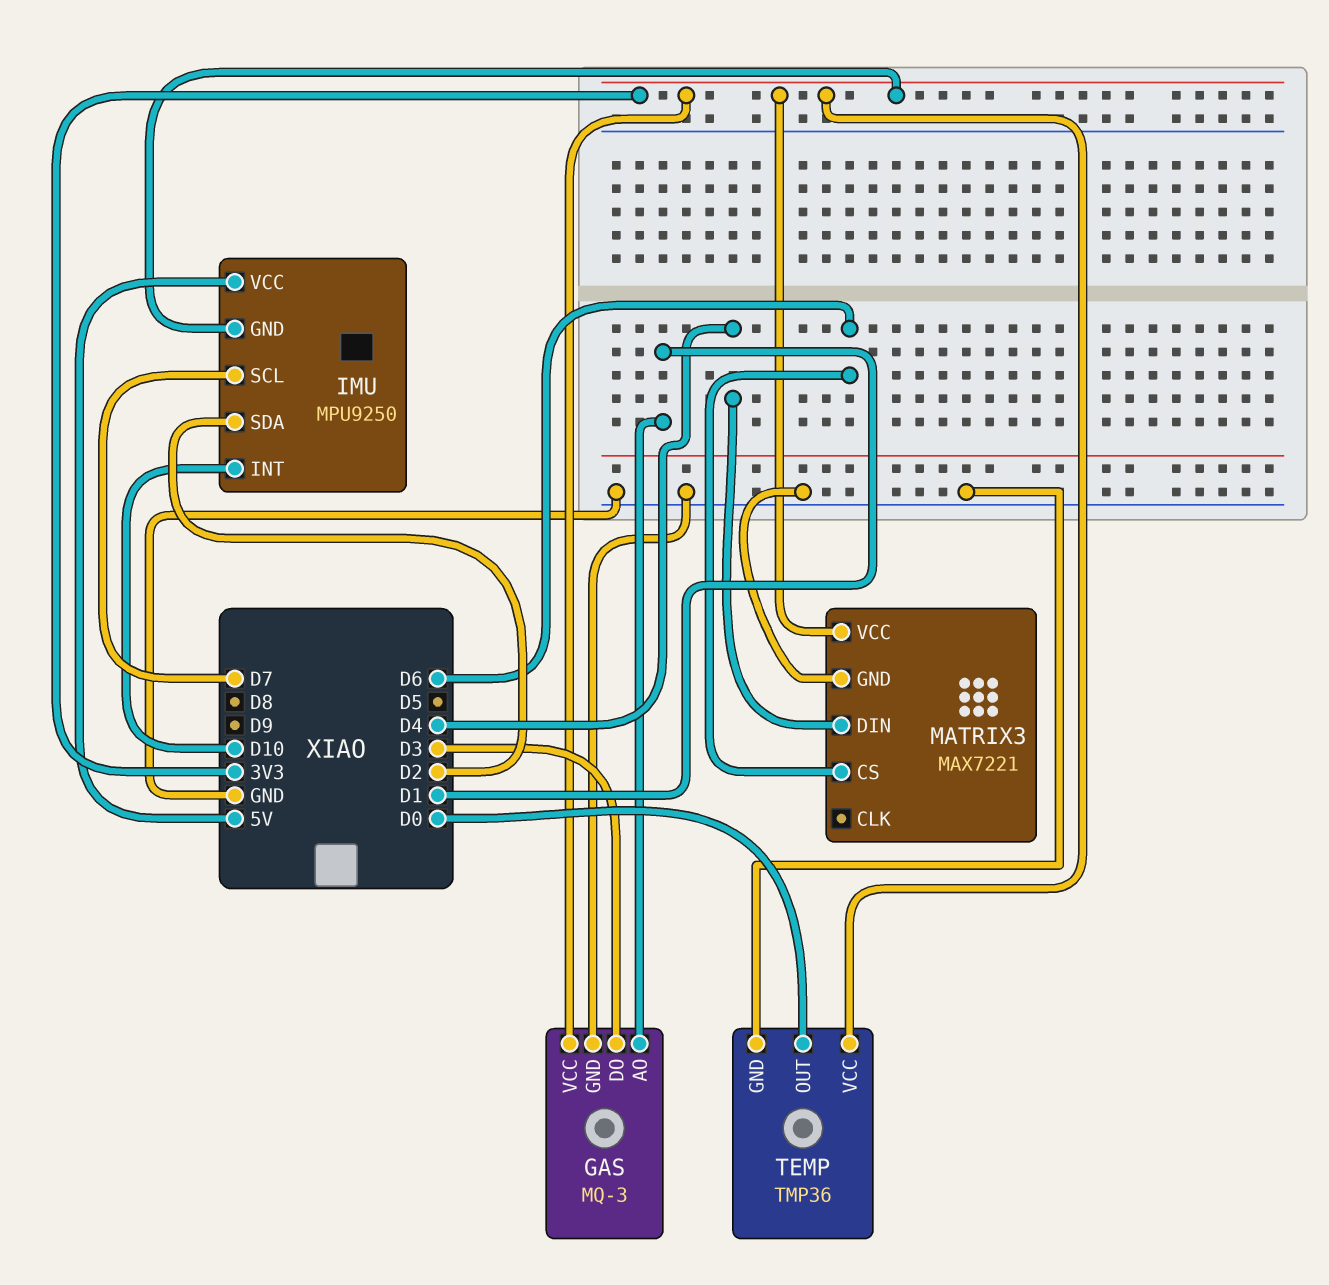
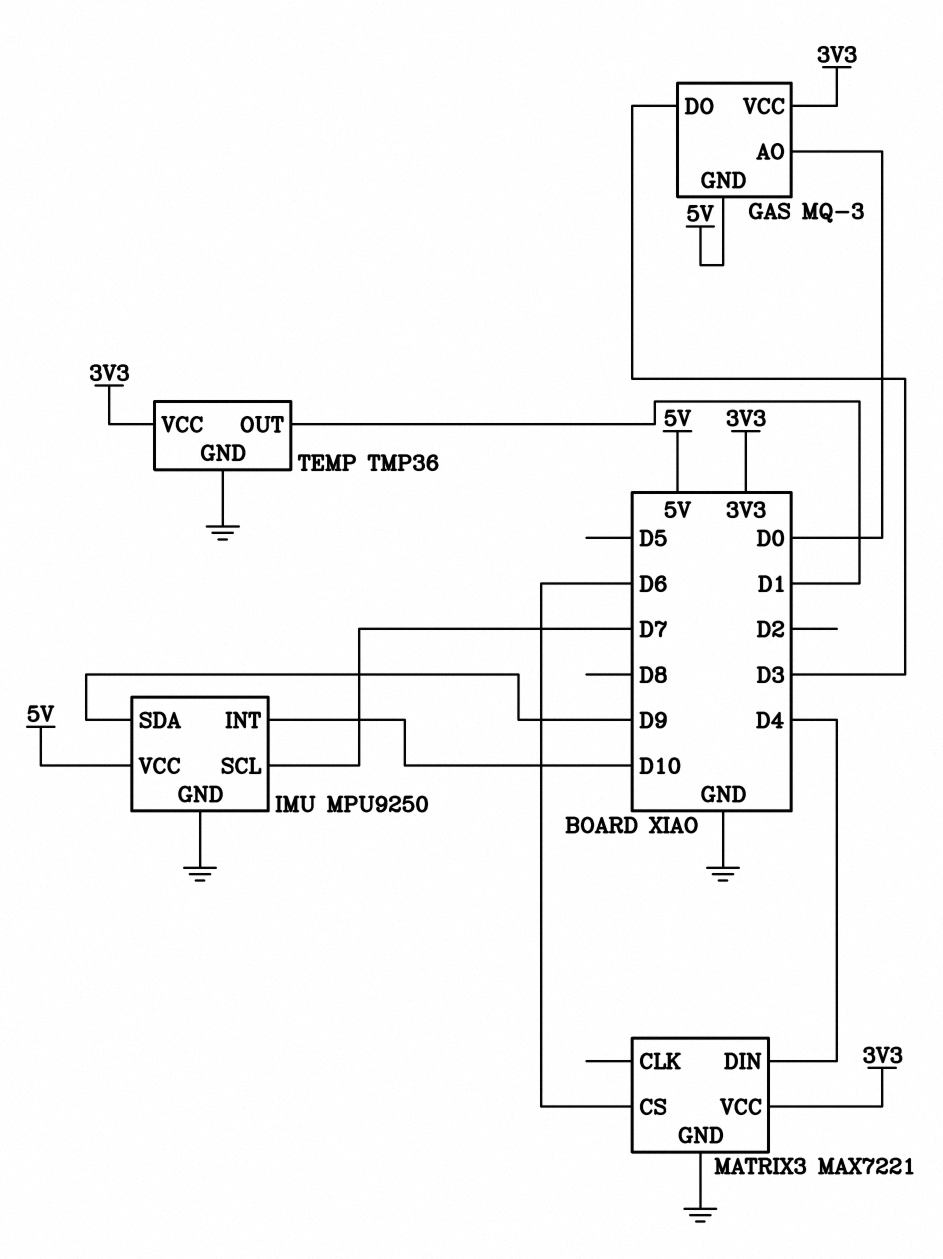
GAS pin AO: D1 -> D0
GAS pin GND: GND -> 5V
IMU pin GND: 3V3 -> GND
IMU pin SDA: D2 -> D9
TEMP pin OUT: D0 -> D1

